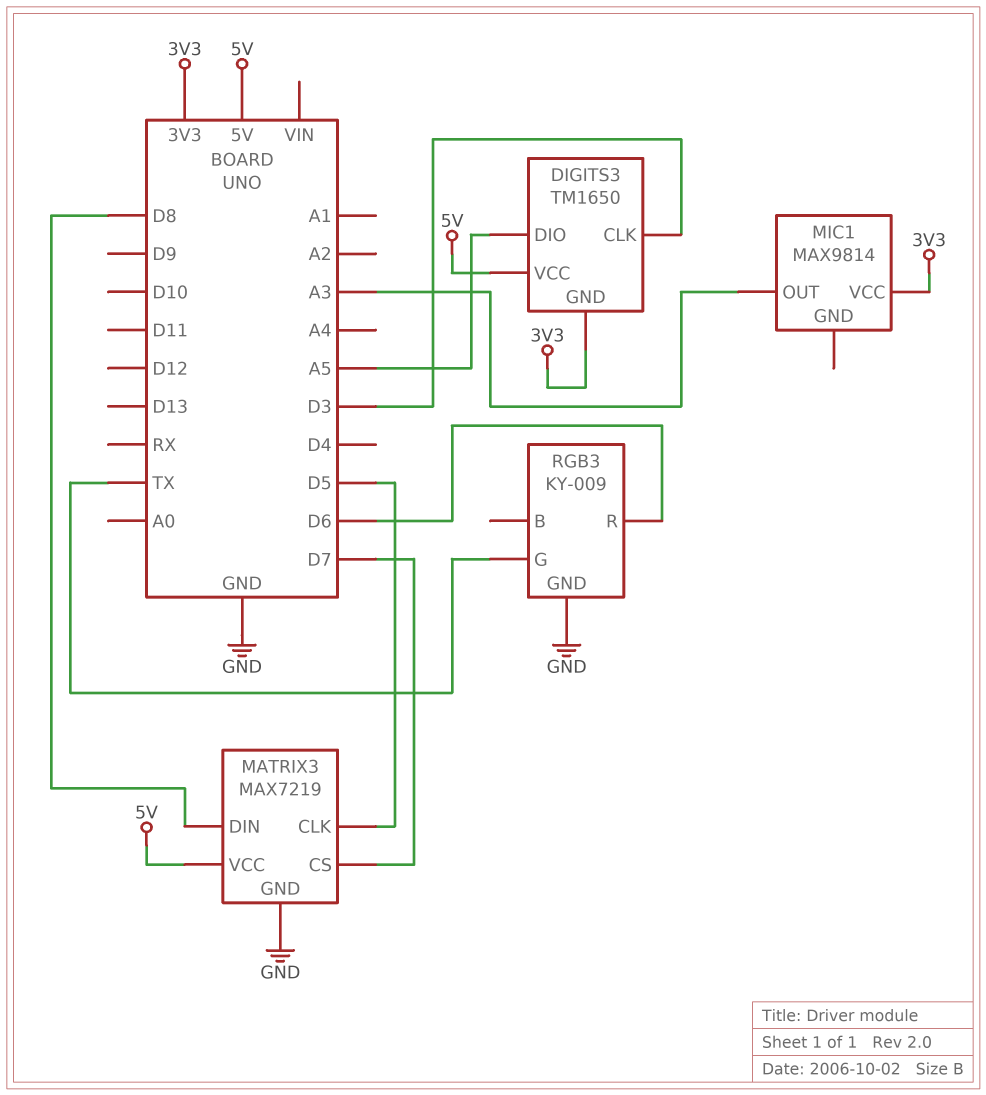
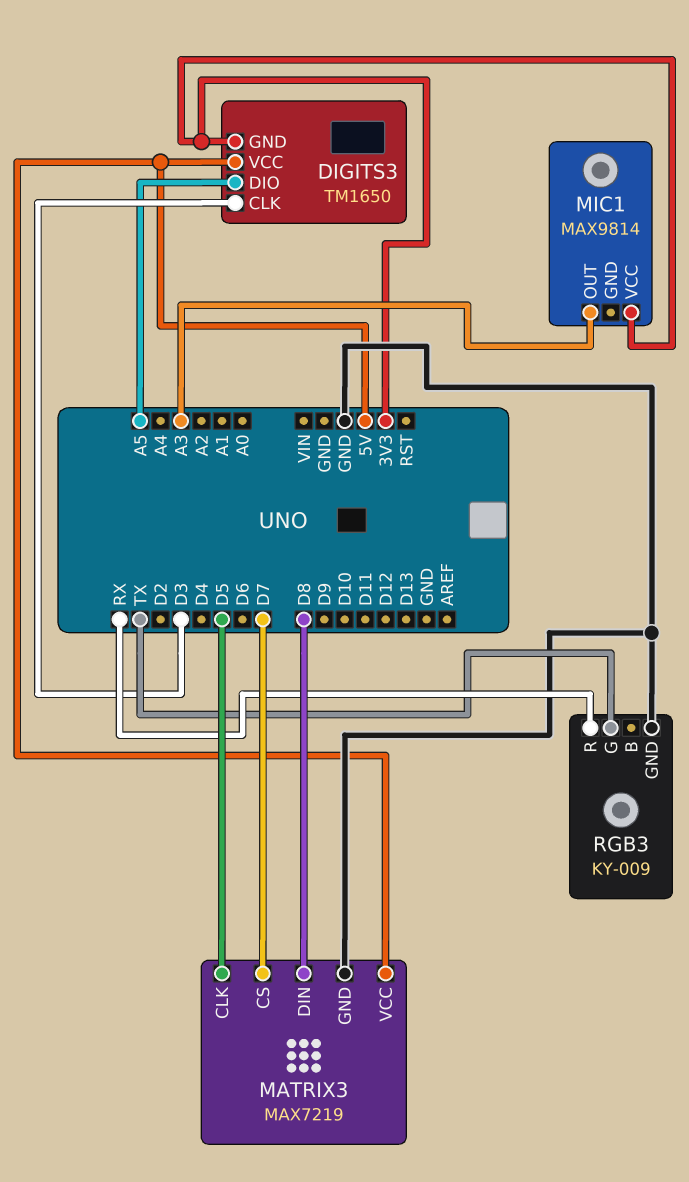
RGB3 pin R: D6 -> RX

